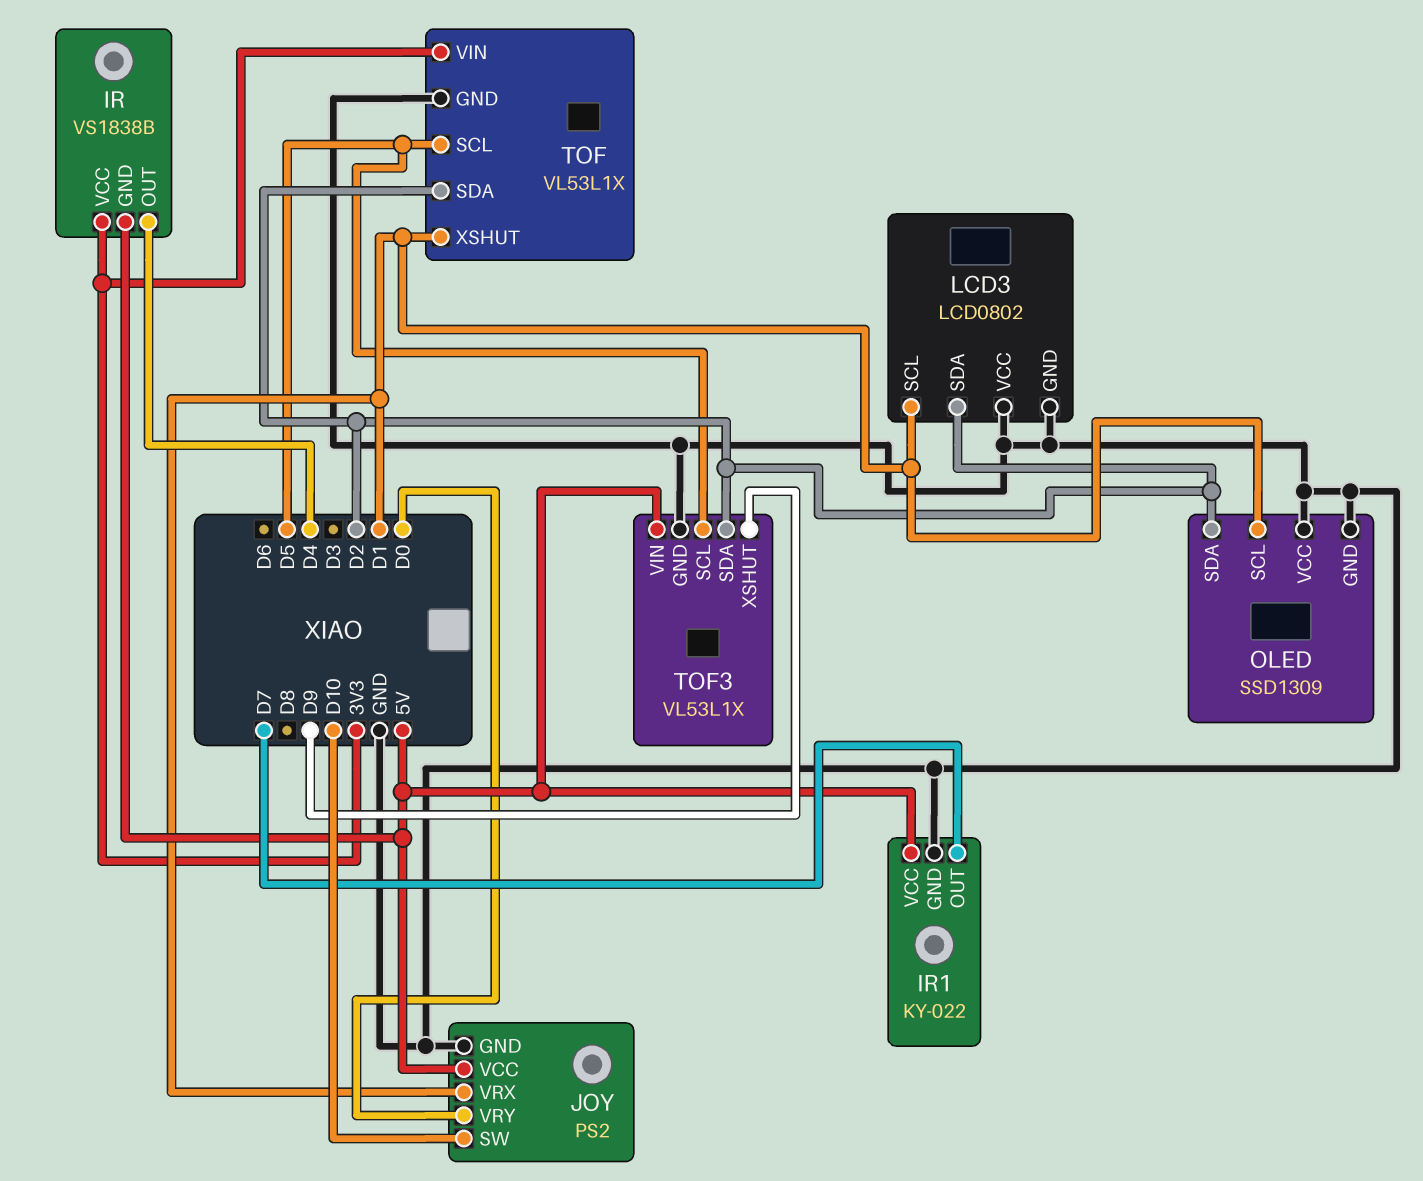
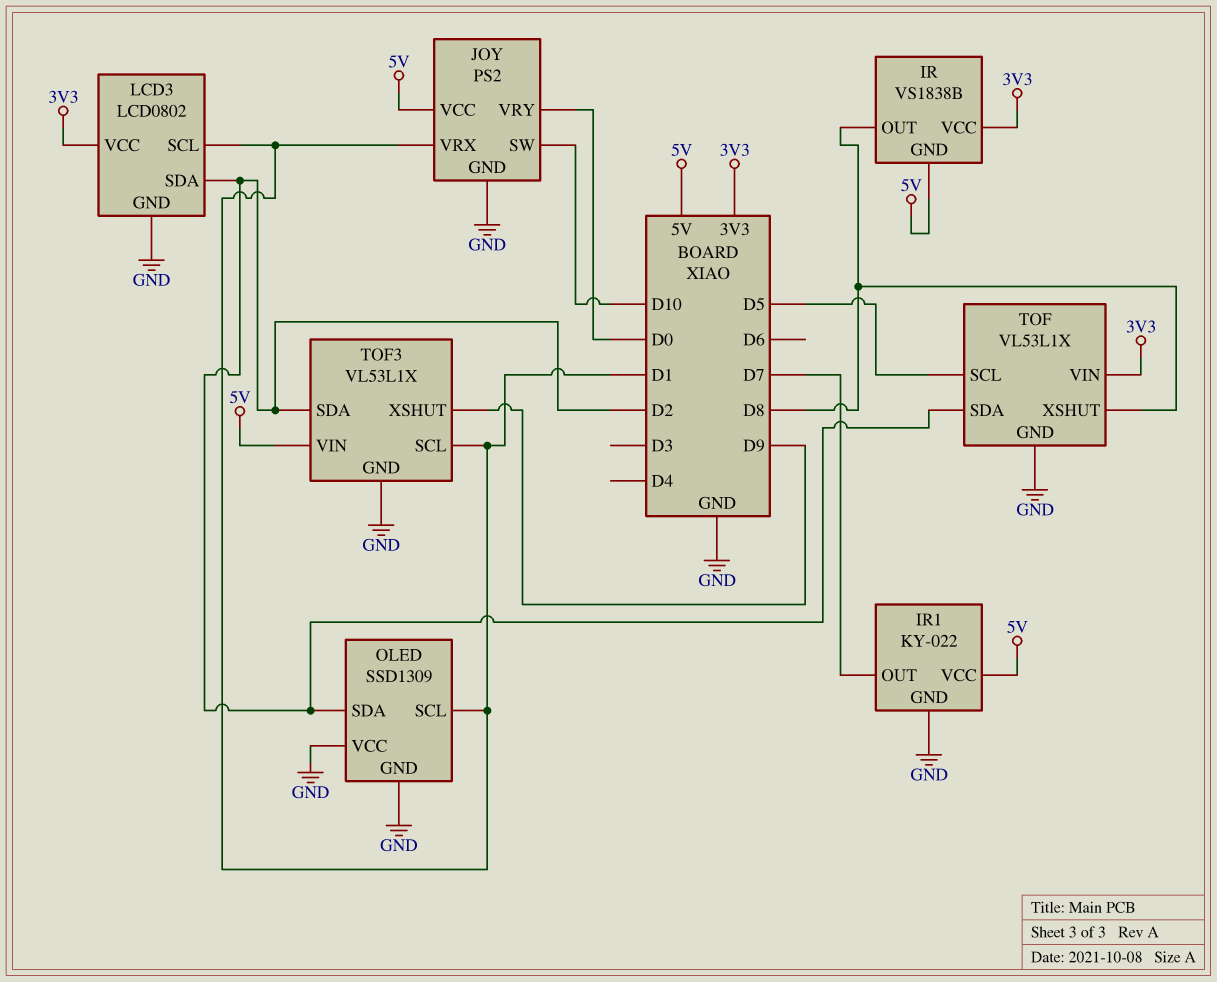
IR pin OUT: D4 -> D8
LCD3 pin VCC: GND -> 3V3
TOF pin XSHUT: D1 -> D8
TOF3 pin SCL: D5 -> D1

